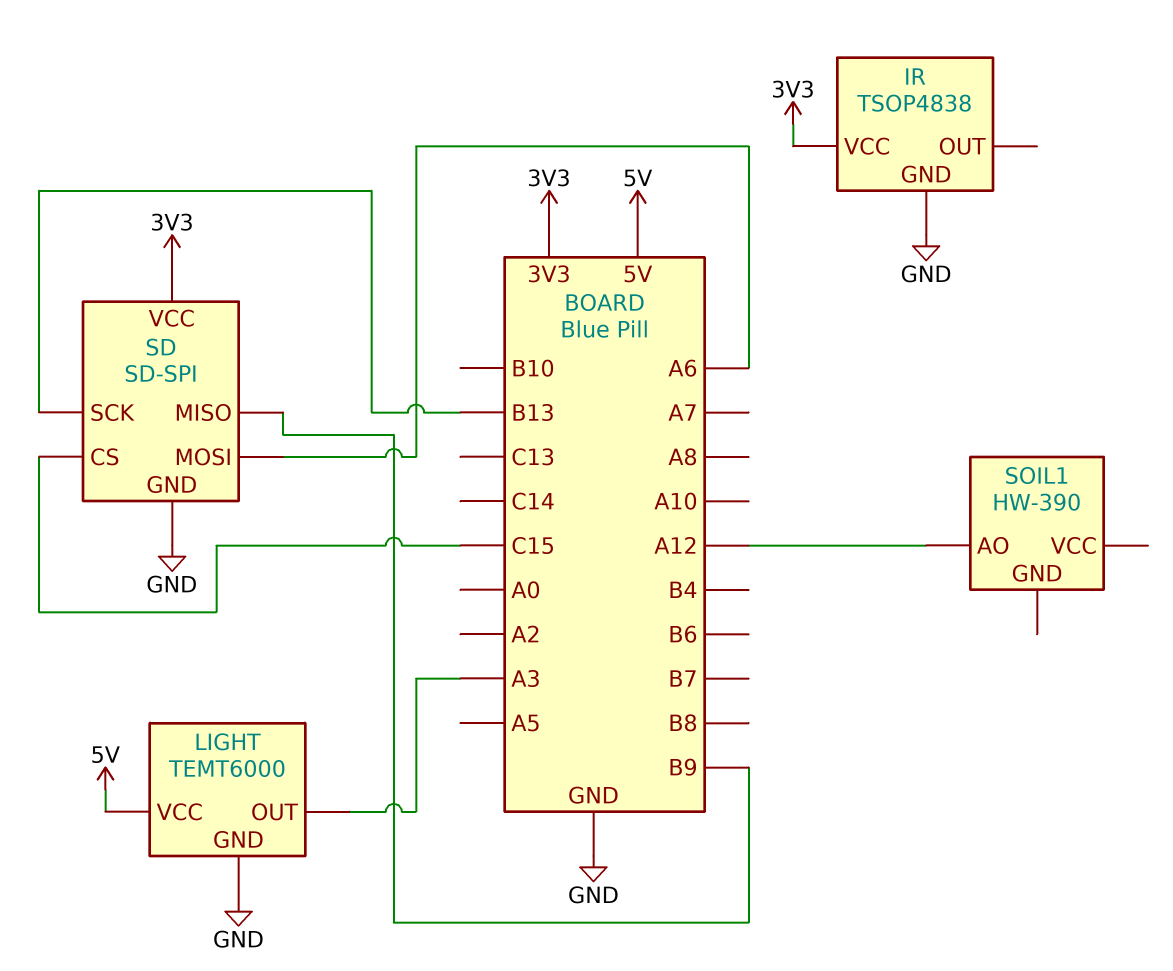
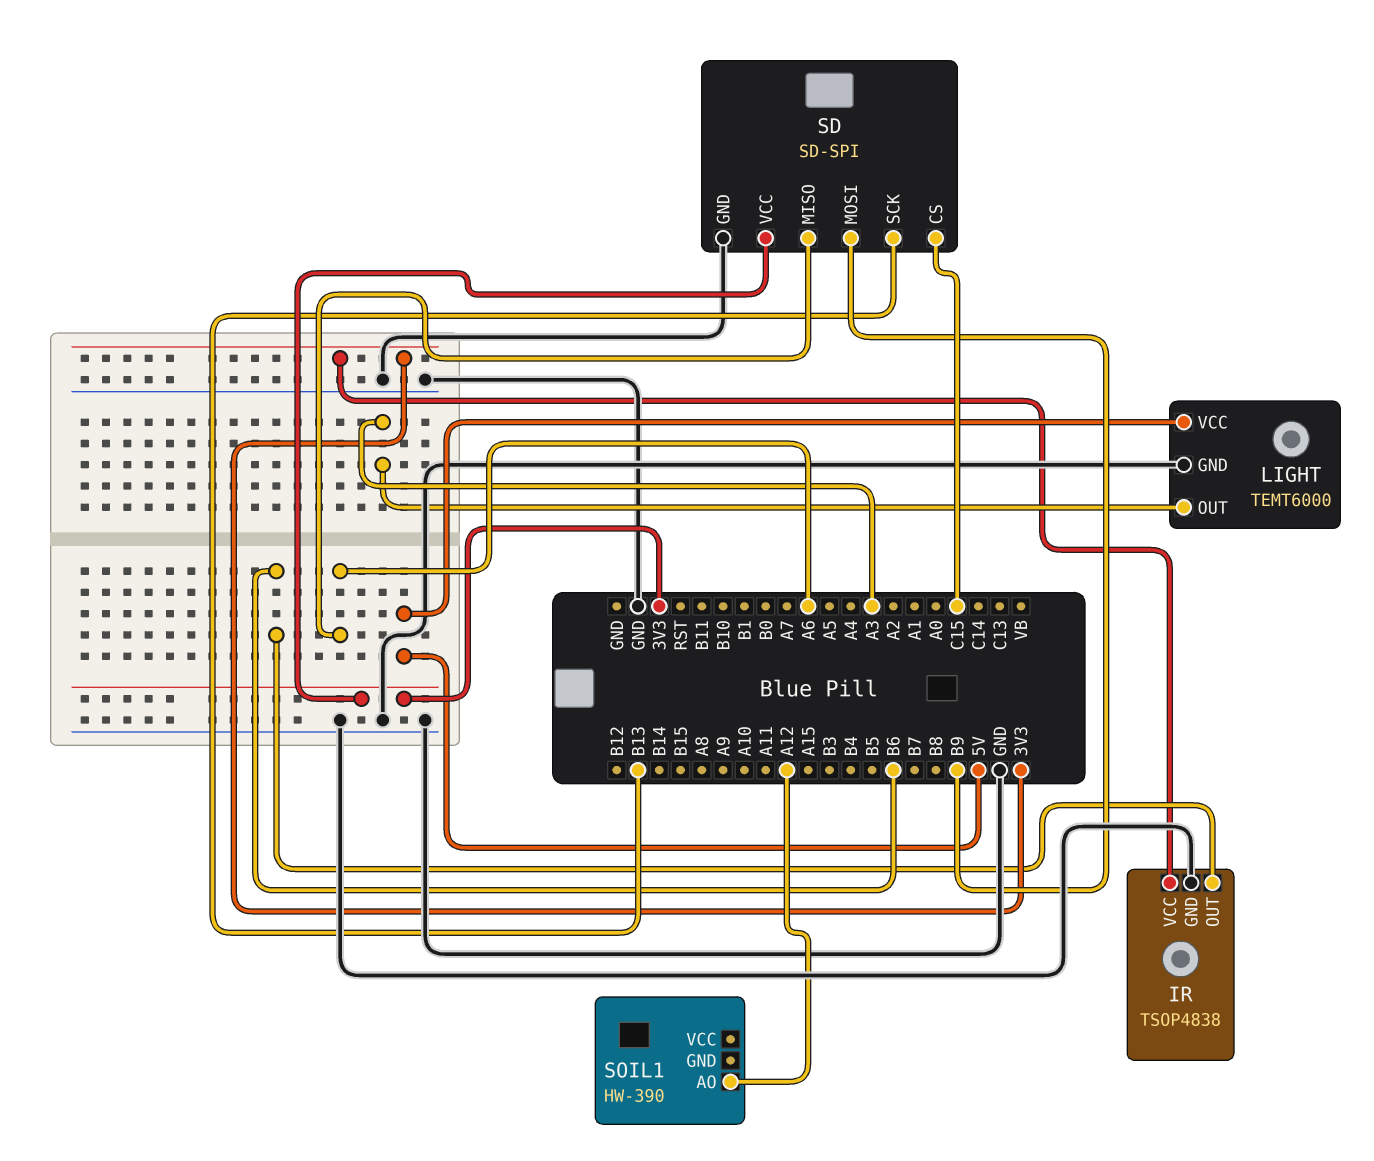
IR pin OUT: none -> B6
SD pin MISO: B9 -> A6
SD pin MOSI: A6 -> B9

